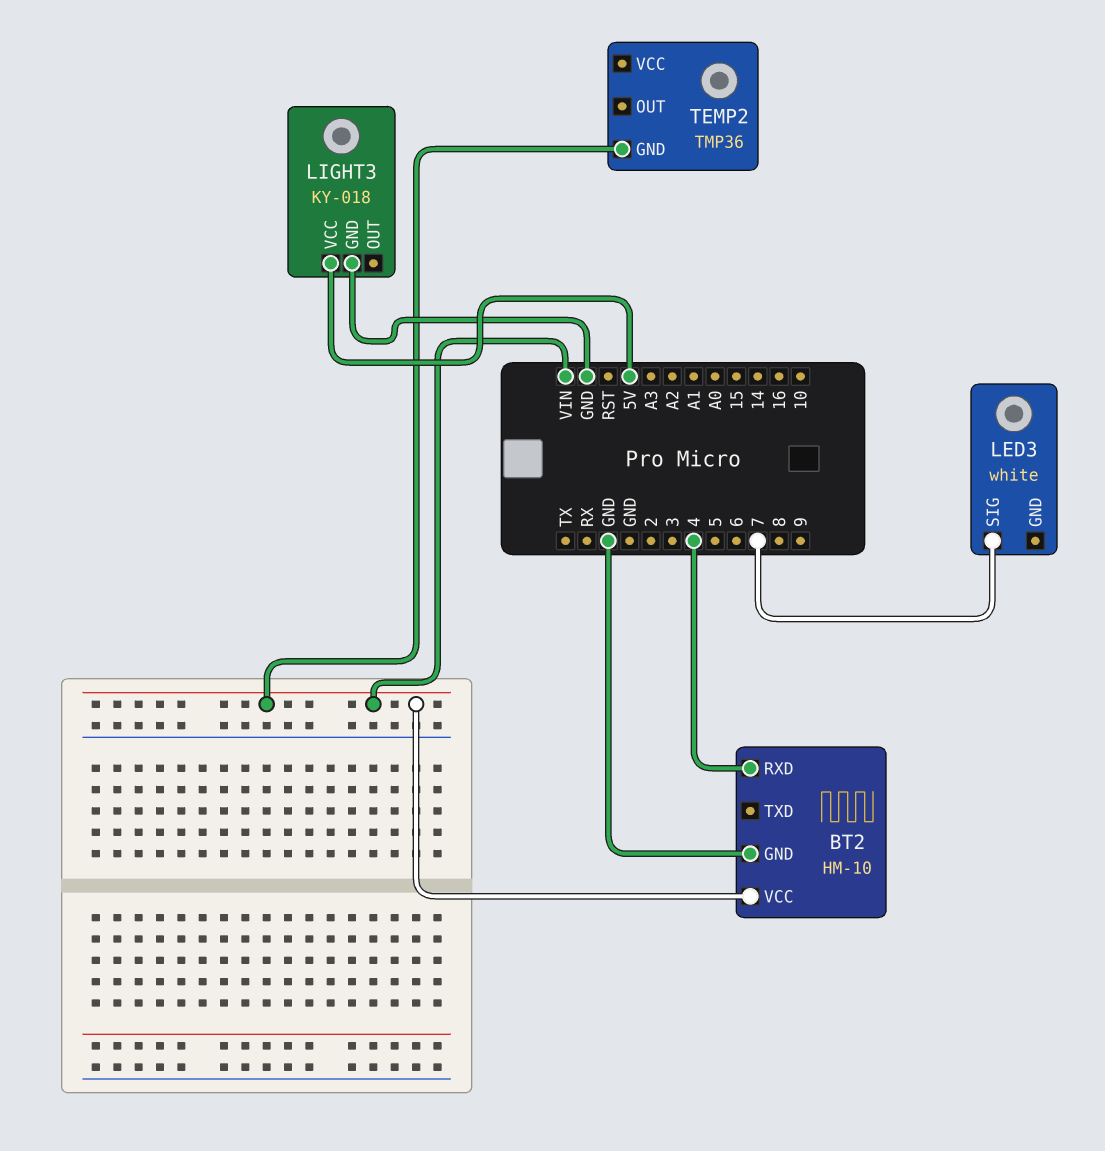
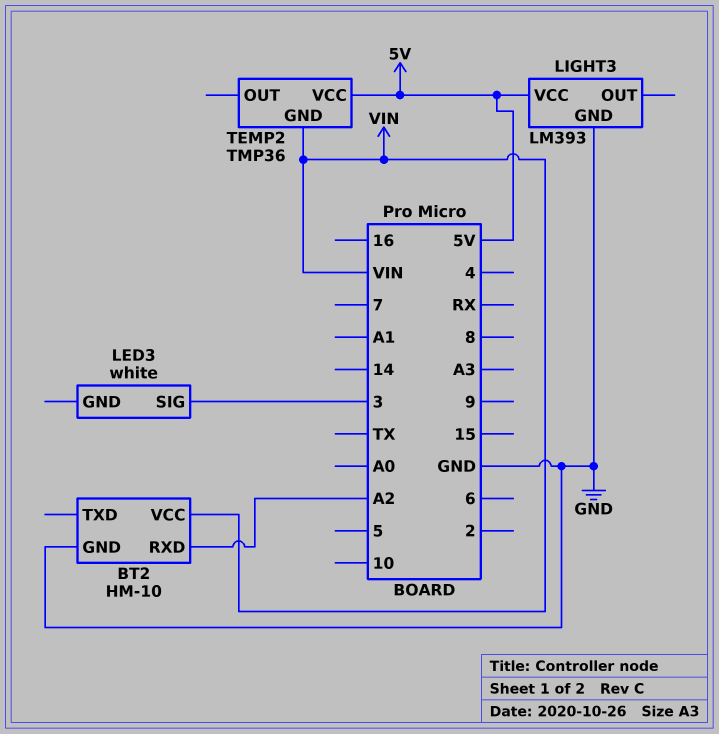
BT2 pin RXD: 4 -> A2
LED3 pin SIG: 7 -> 3
LIGHT3: KY-018 -> LM393
TEMP2 pin VCC: none -> 5V

